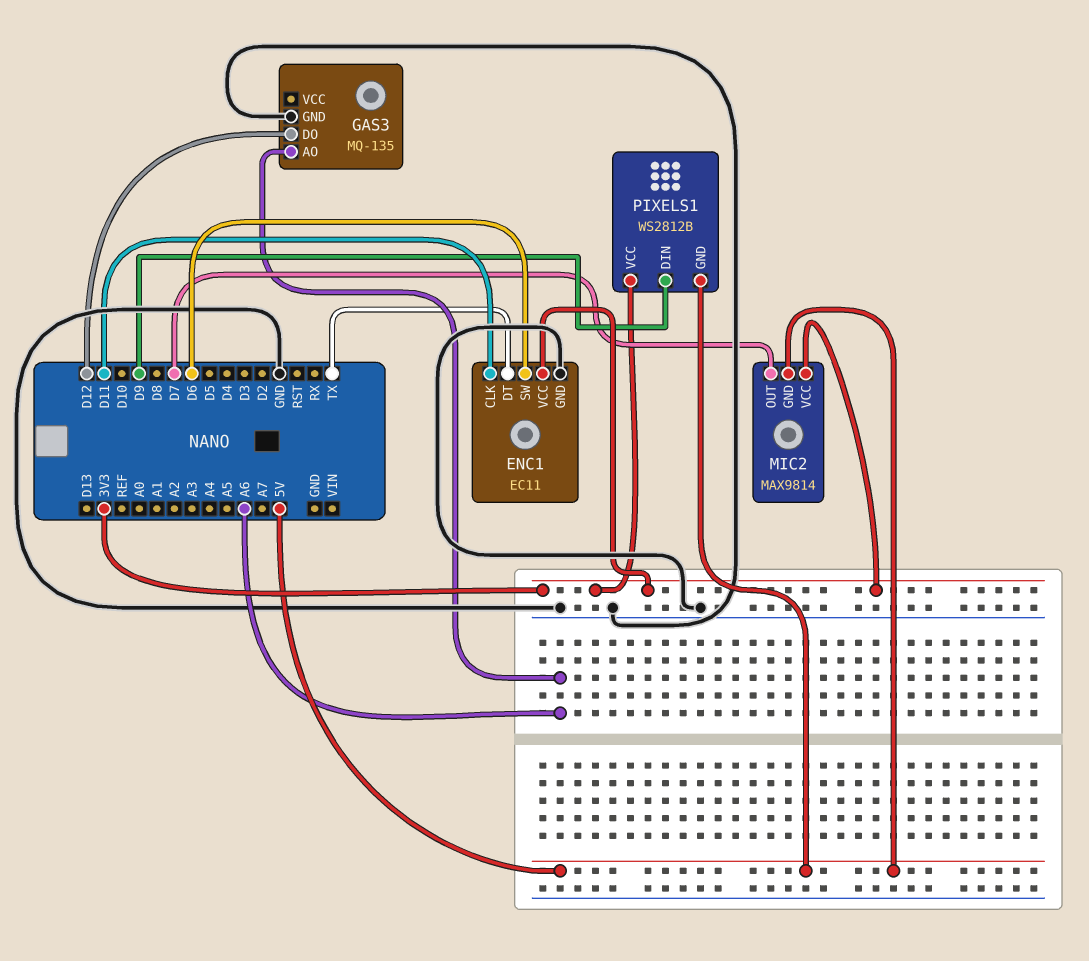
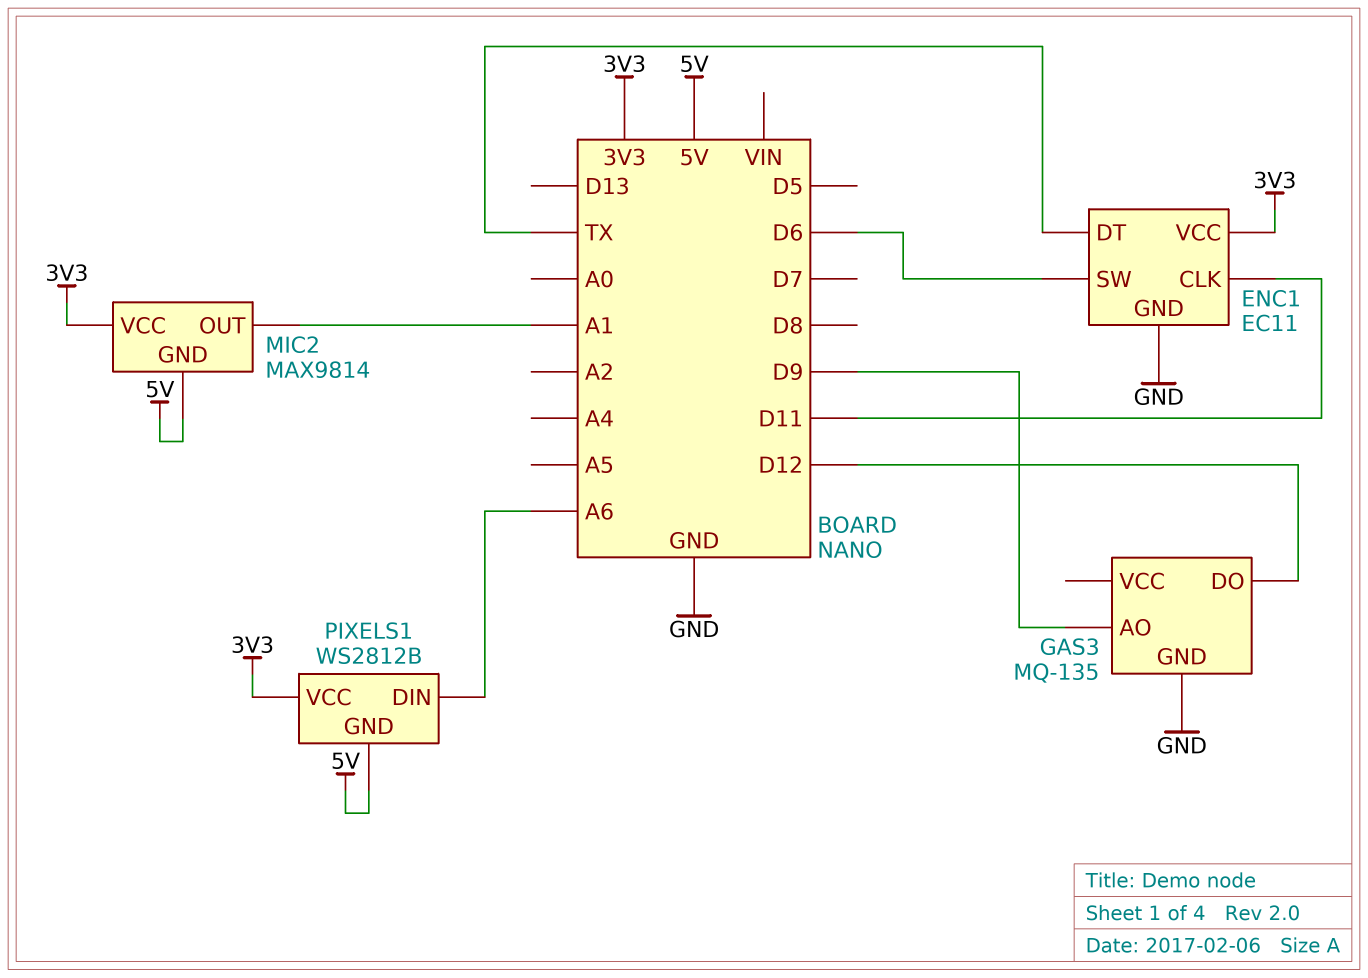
GAS3 pin AO: A6 -> D9
MIC2 pin OUT: D7 -> A1
PIXELS1 pin DIN: D9 -> A6

